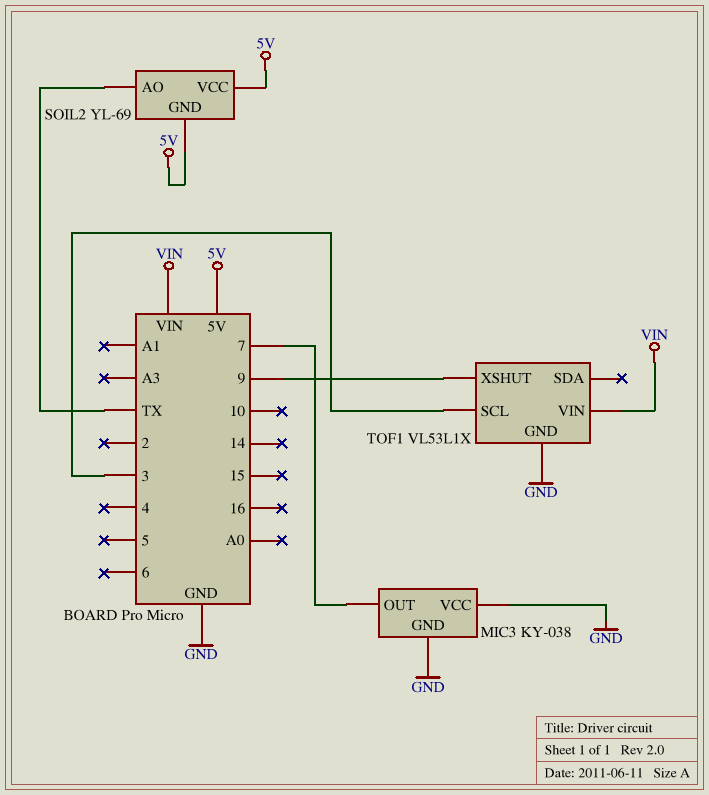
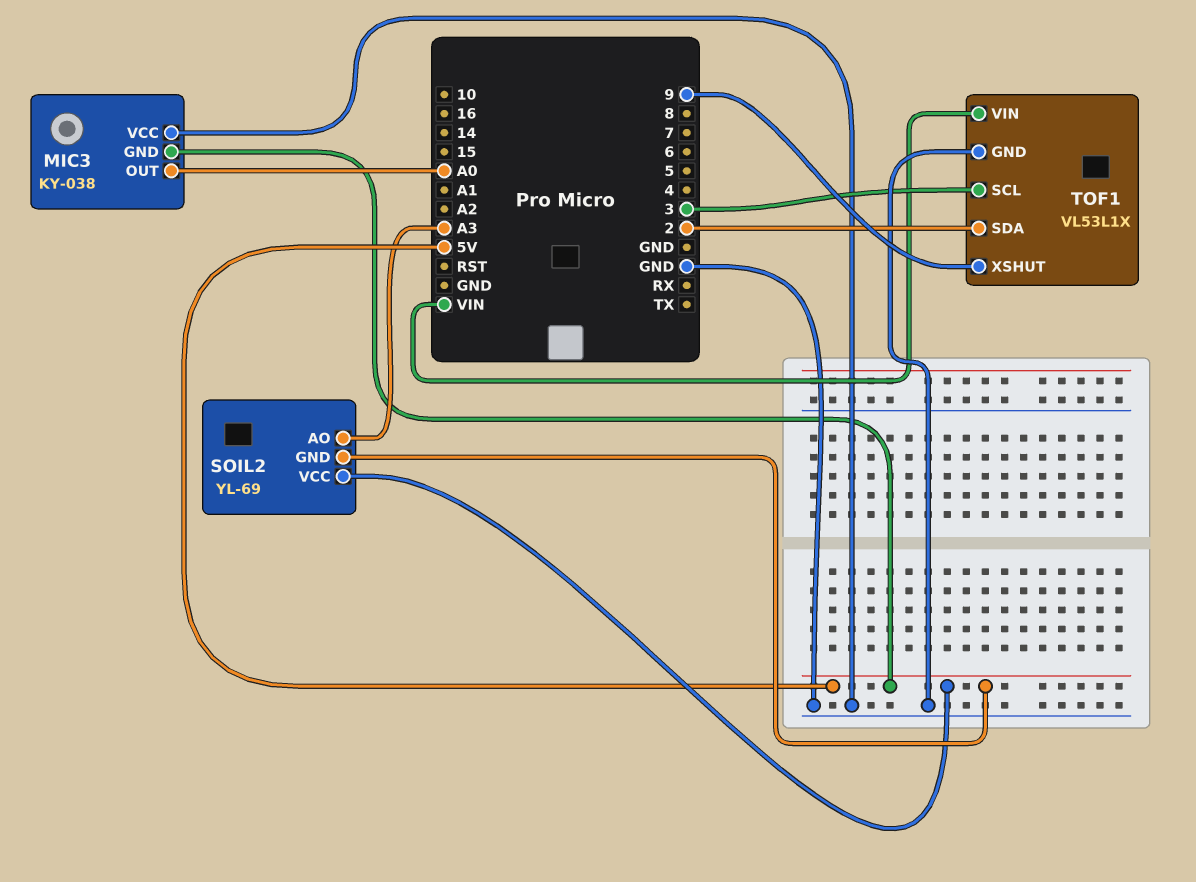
MIC3 pin GND: GND -> 5V
MIC3 pin OUT: 7 -> A0
SOIL2 pin AO: TX -> A3
TOF1 pin SDA: none -> 2

